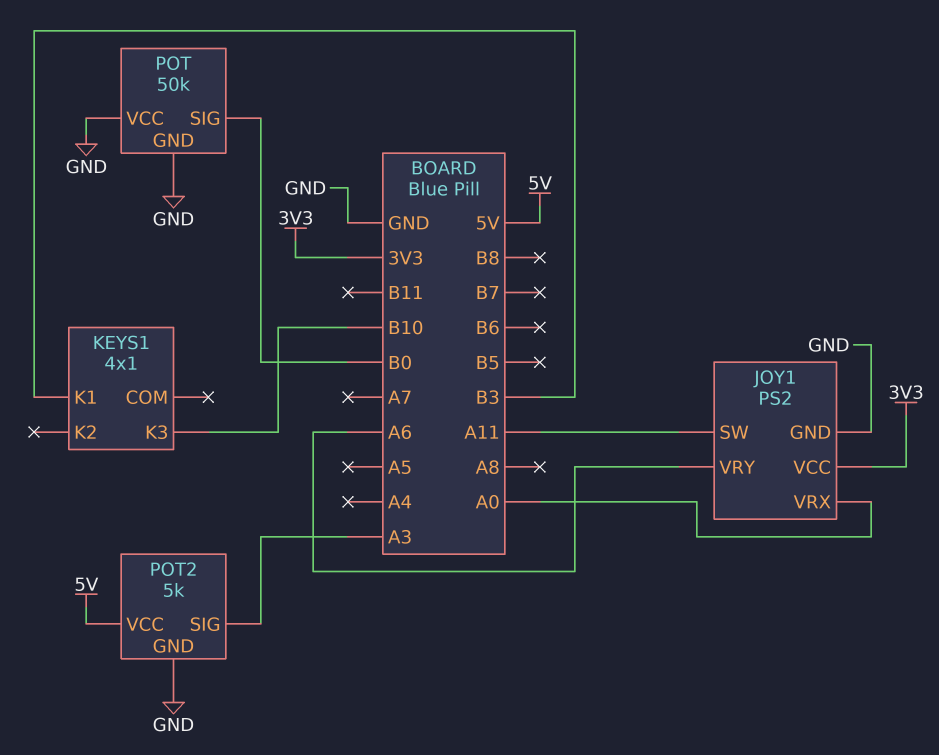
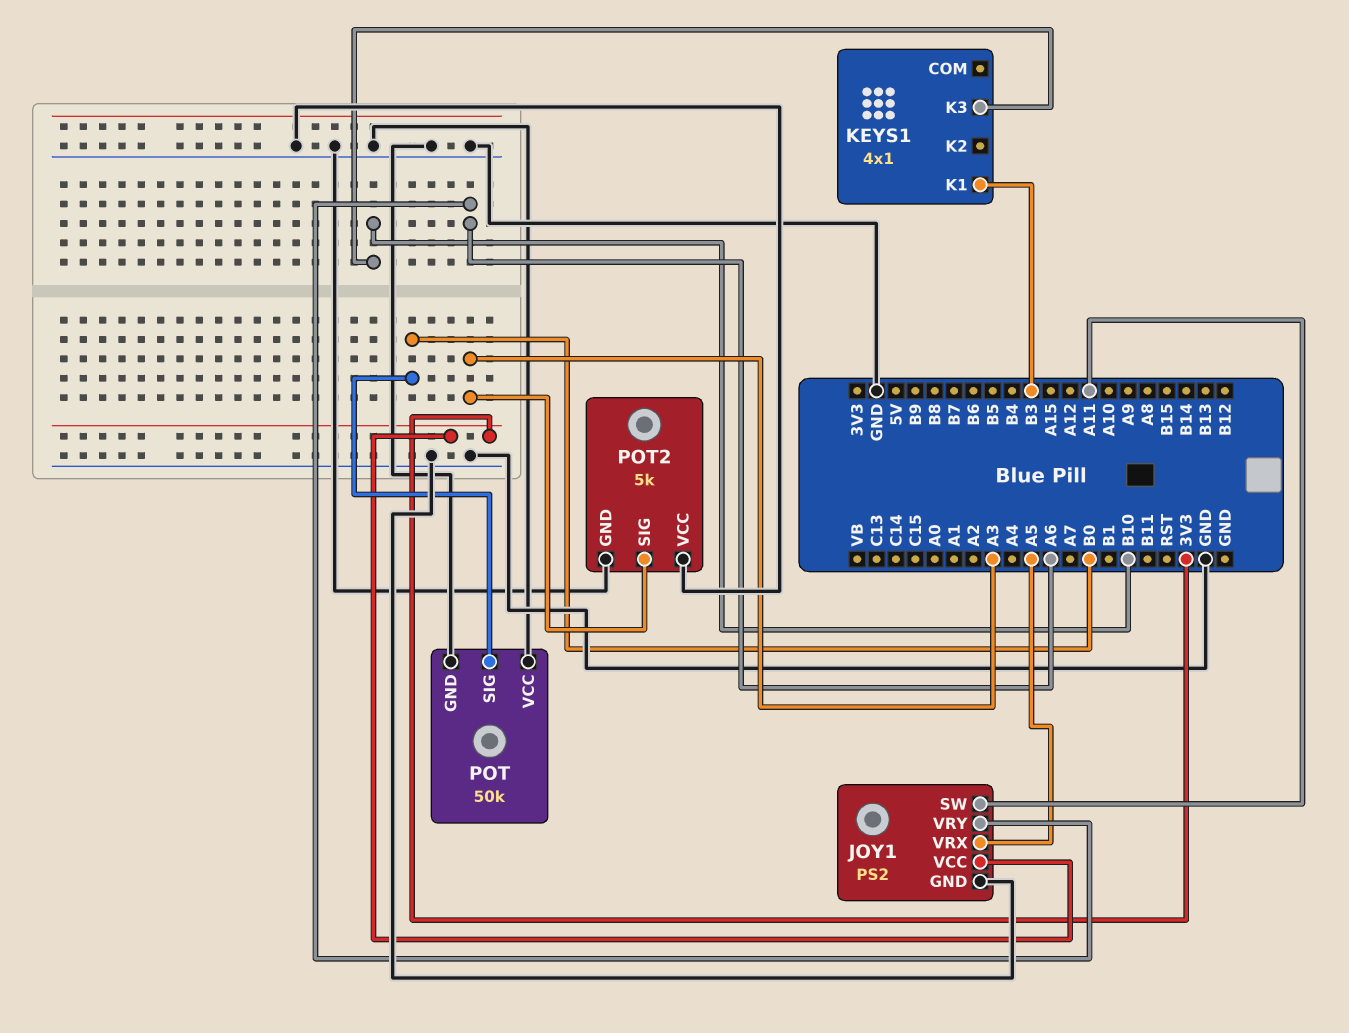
JOY1 pin VRX: A0 -> A5
POT2 pin VCC: 5V -> GND

